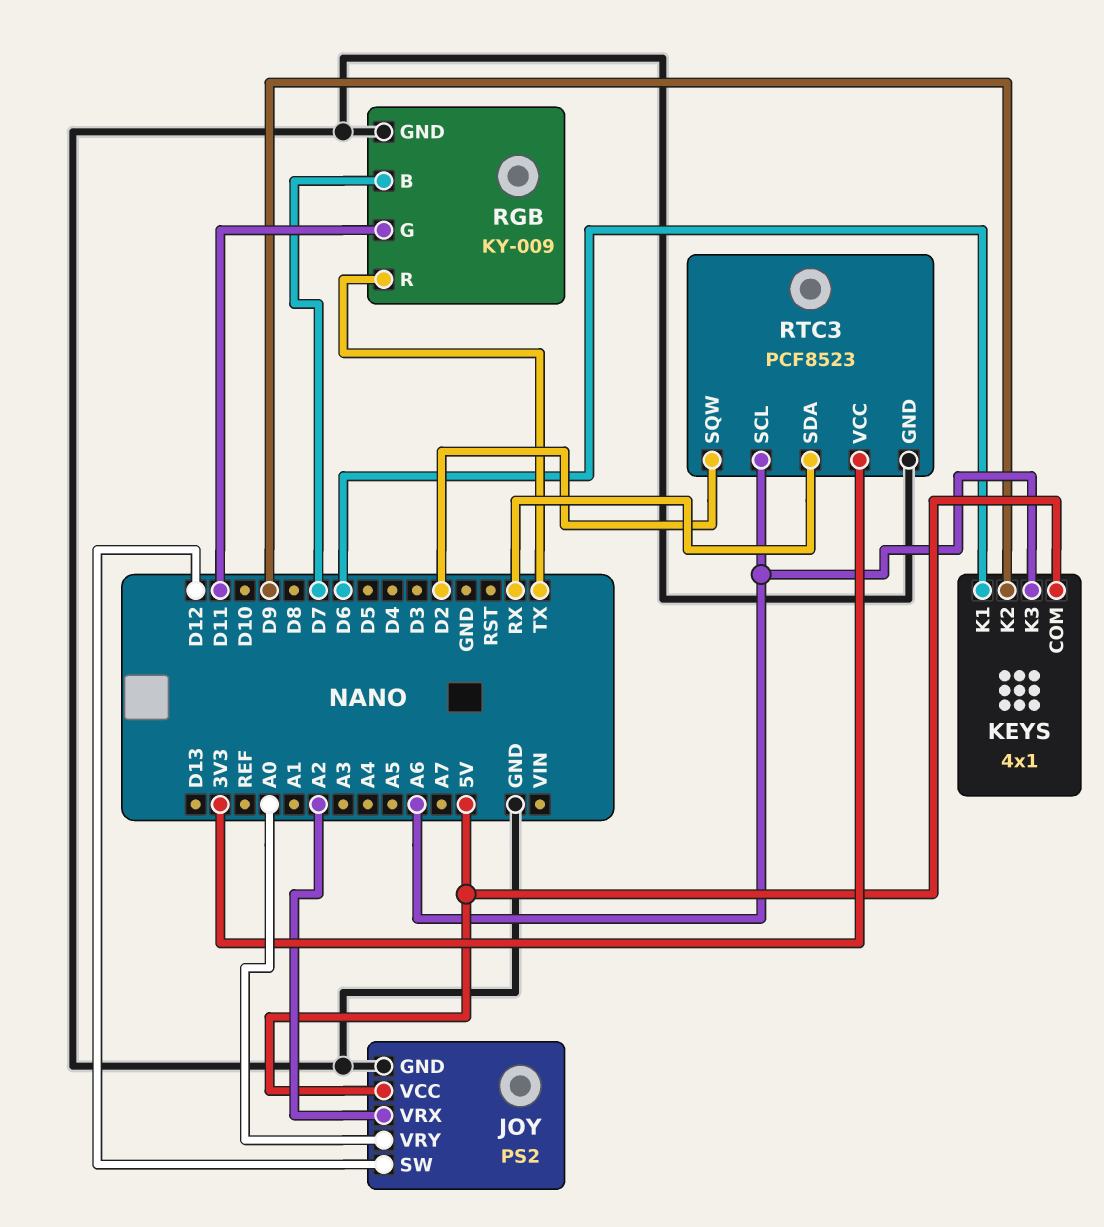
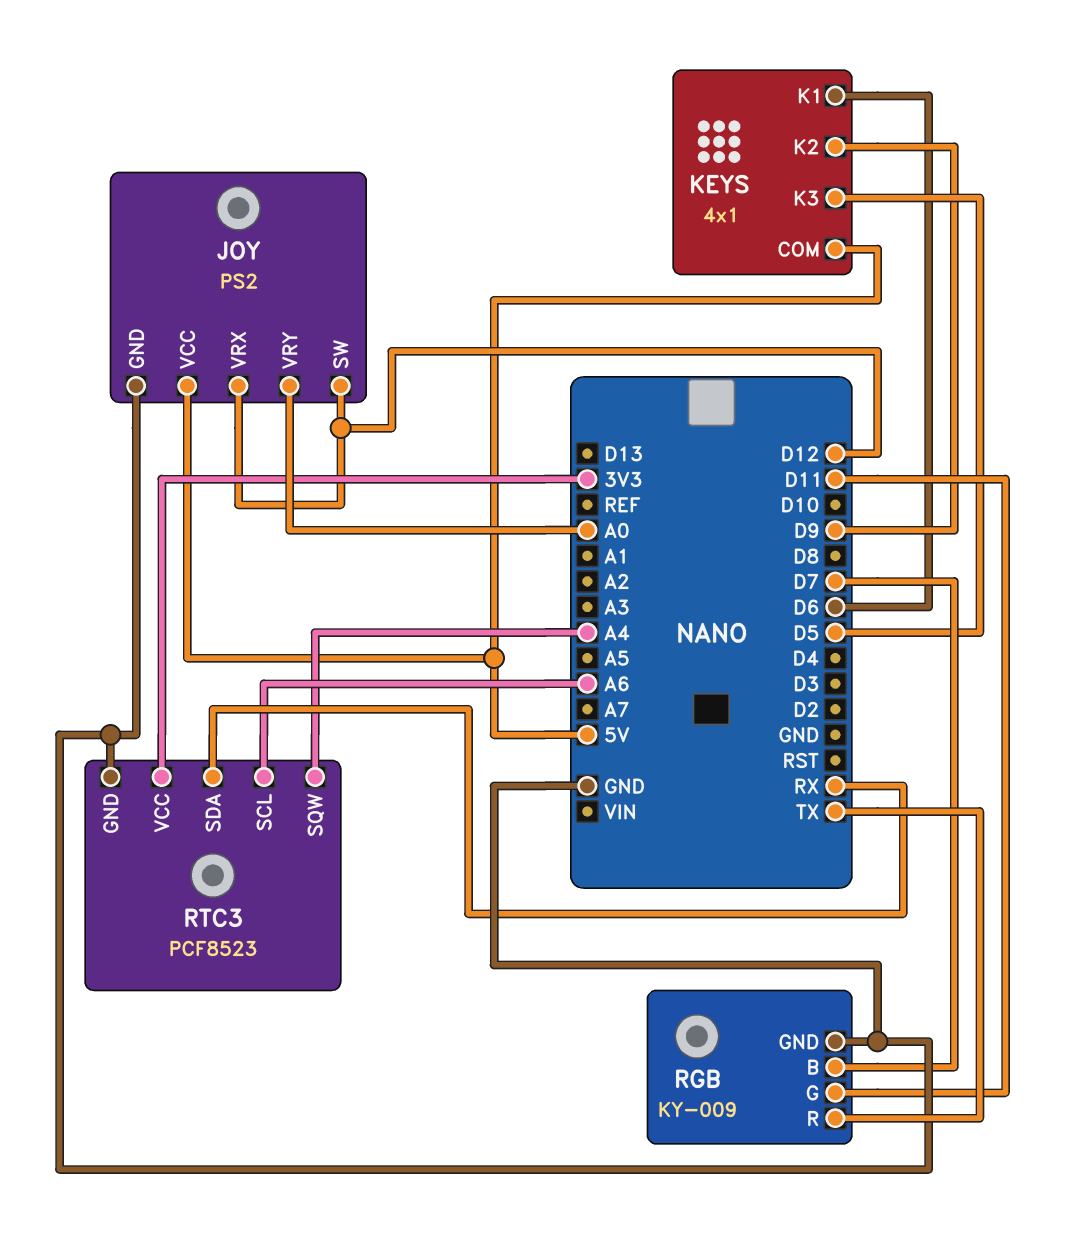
JOY pin VRX: A2 -> D12
KEYS pin K3: A6 -> D5
RTC3 pin SQW: D2 -> A4

